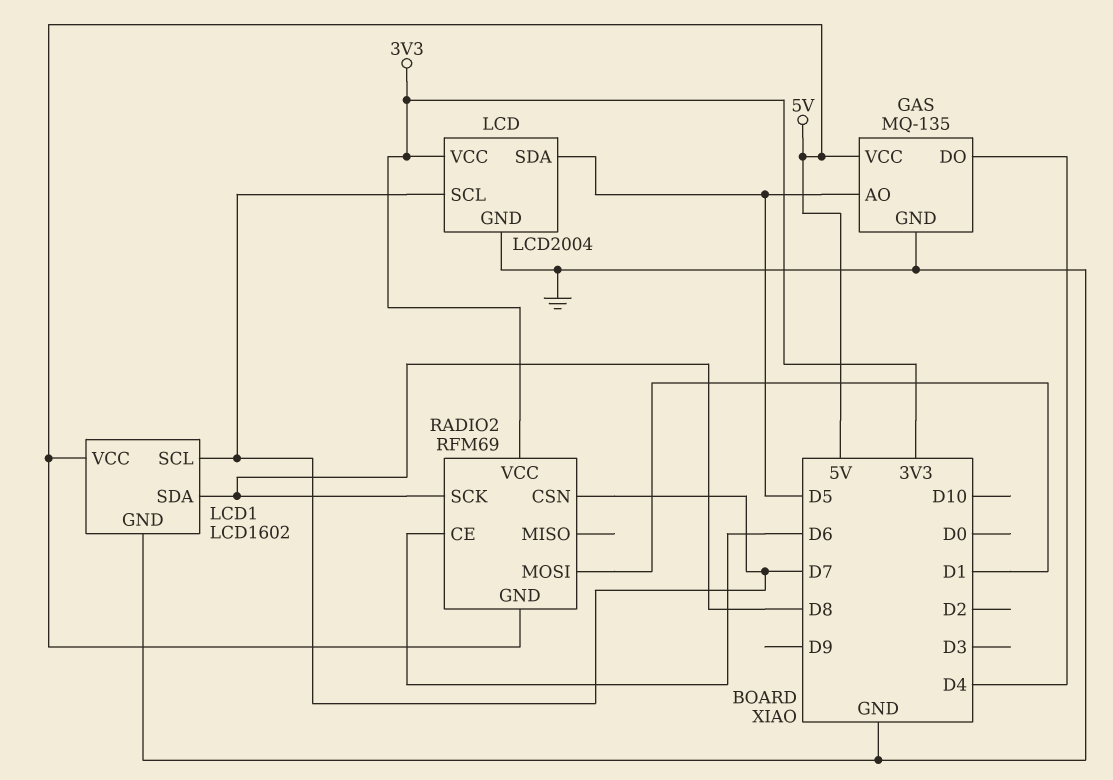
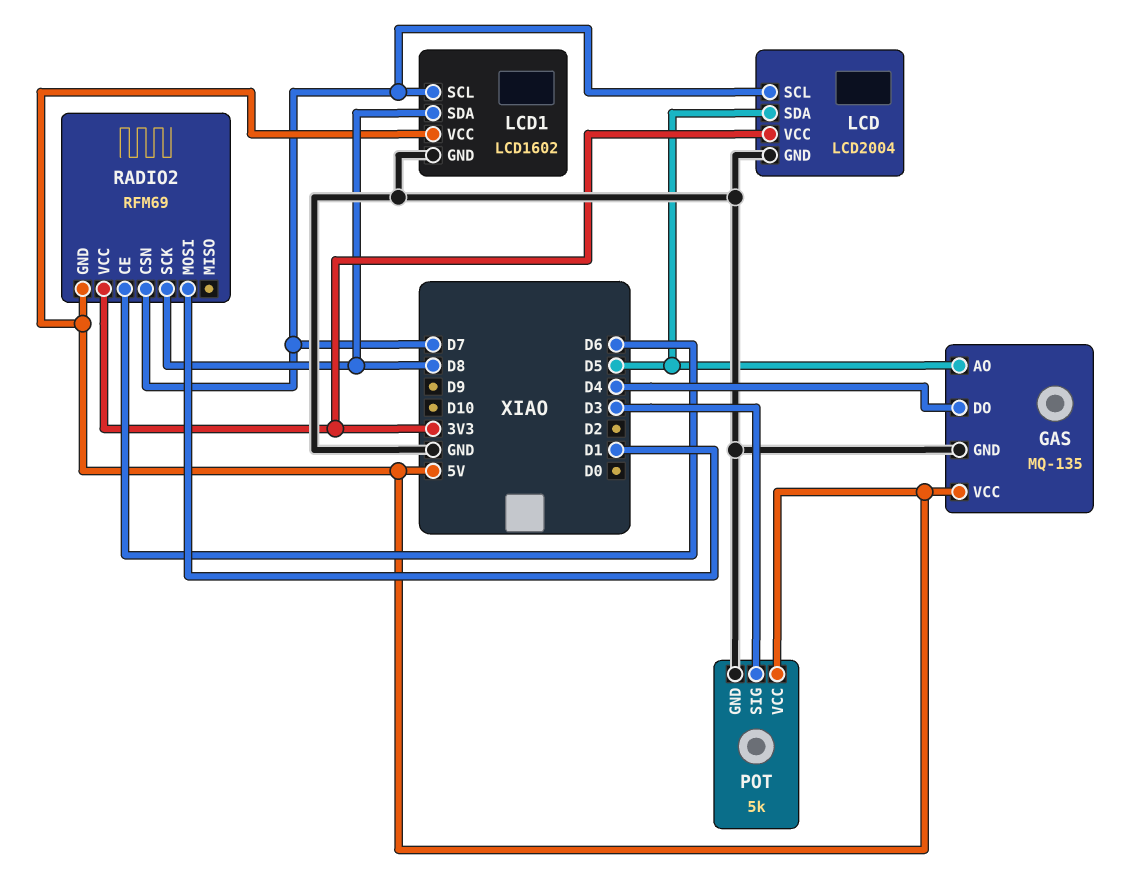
POT: none -> 5k
POT pin GND: none -> GND
POT pin SIG: none -> D3
POT pin VCC: none -> 5V

